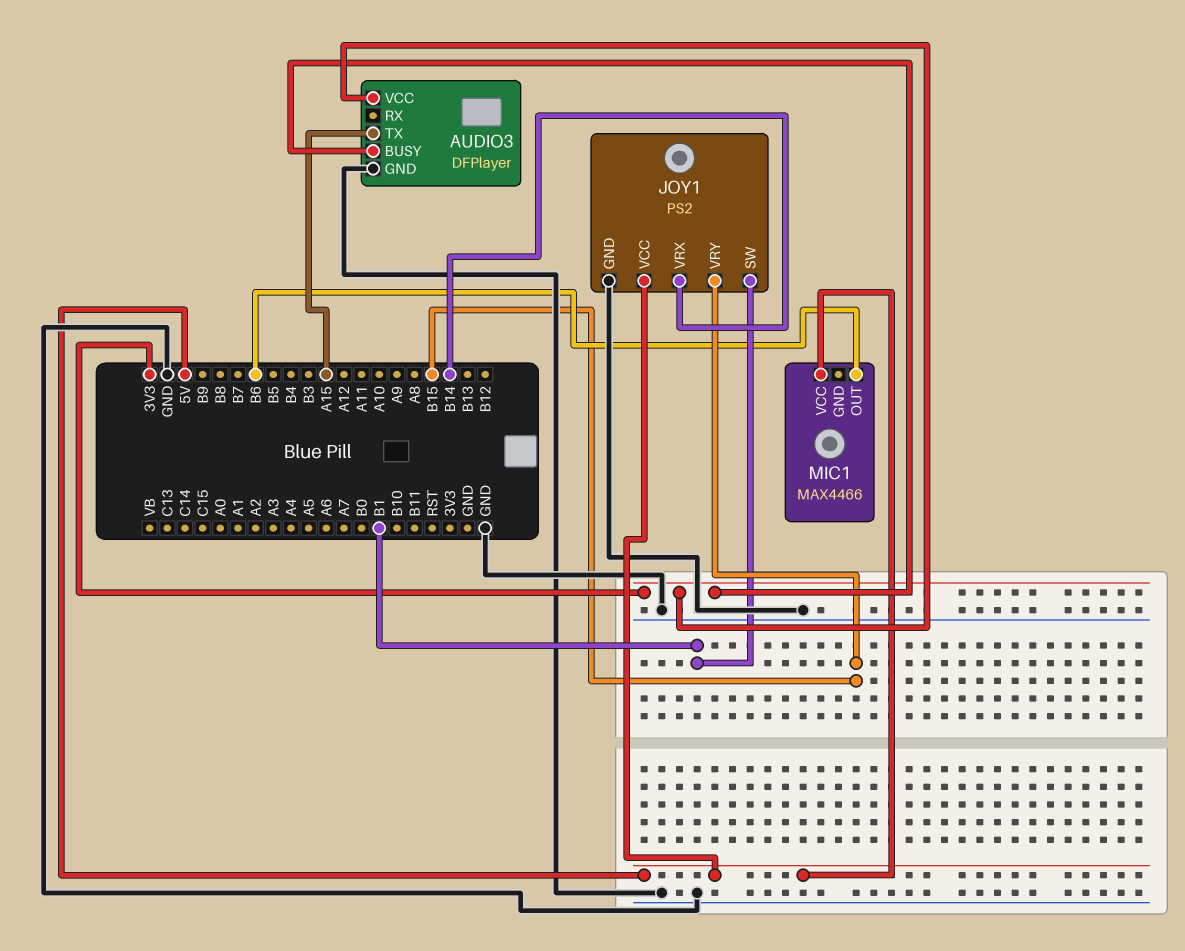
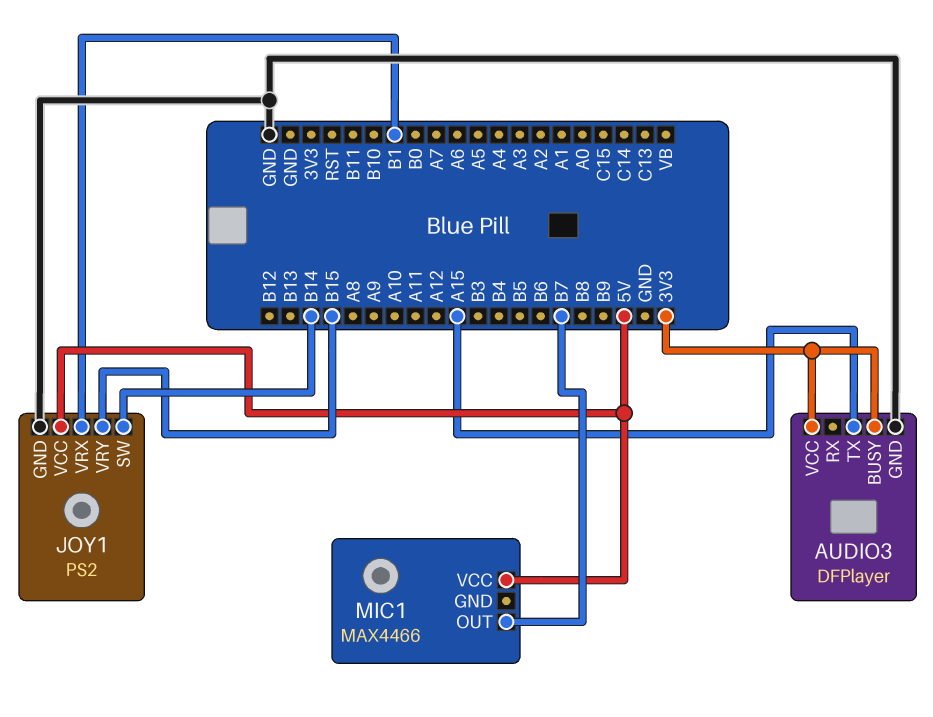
JOY1 pin SW: B1 -> B14
JOY1 pin VRX: B14 -> B1
MIC1 pin OUT: B6 -> B7

